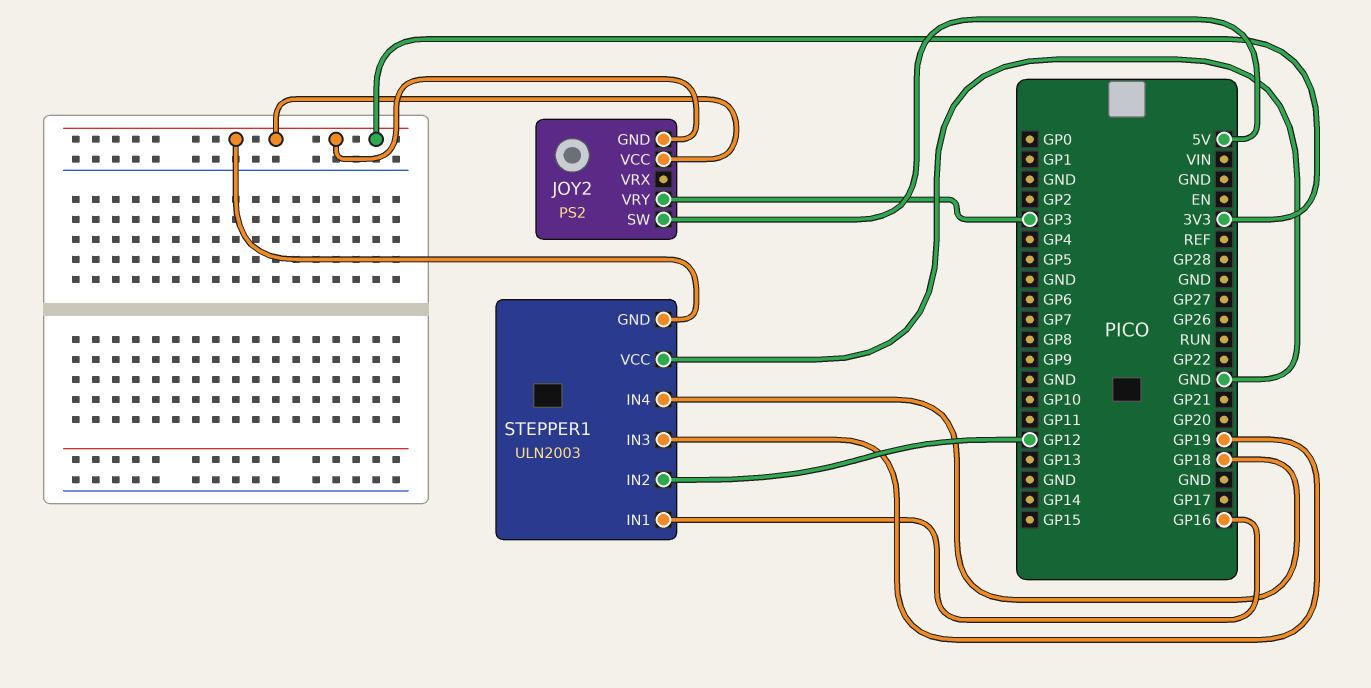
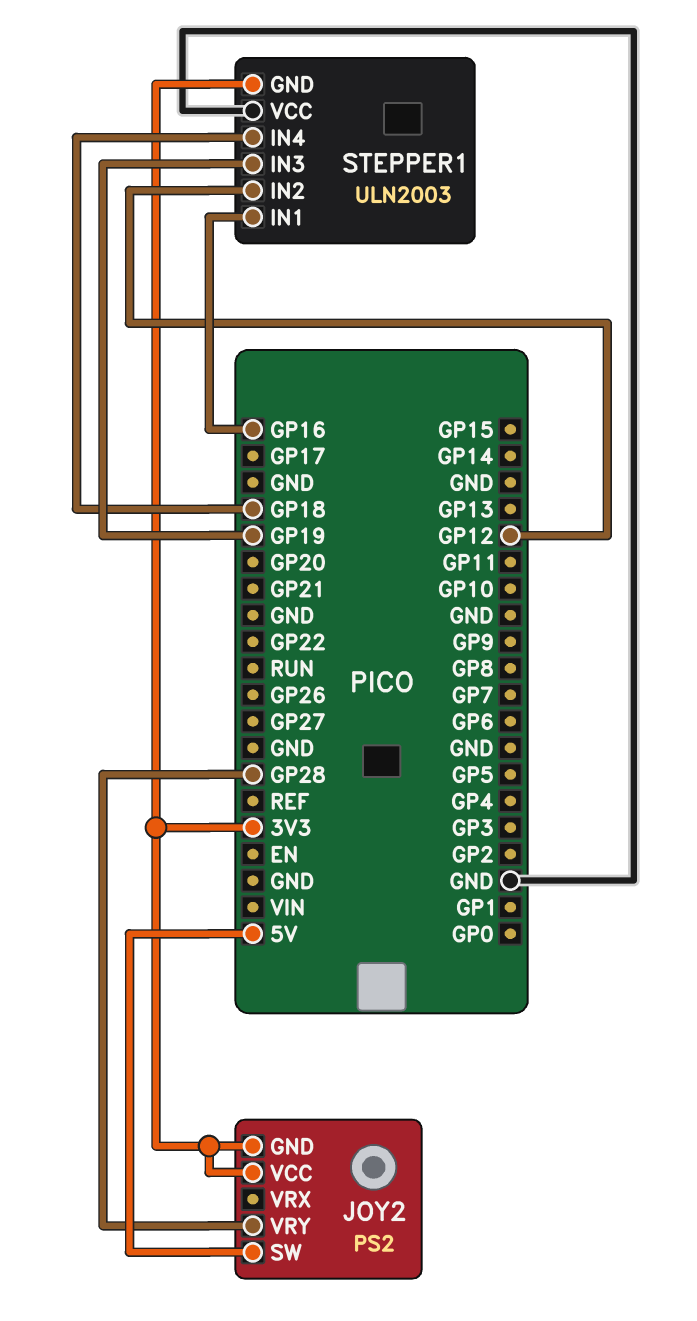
JOY2 pin VRY: GP3 -> GP28

